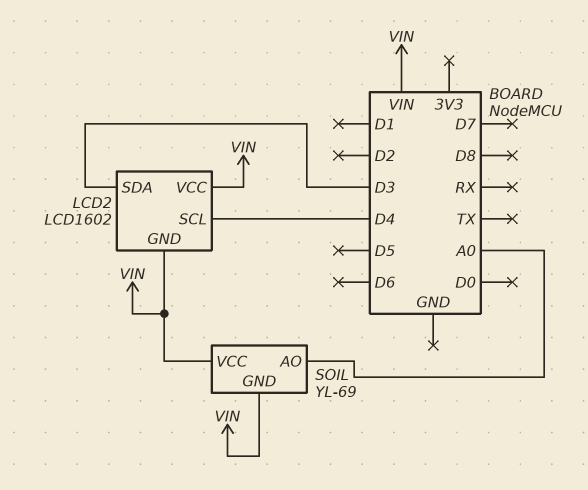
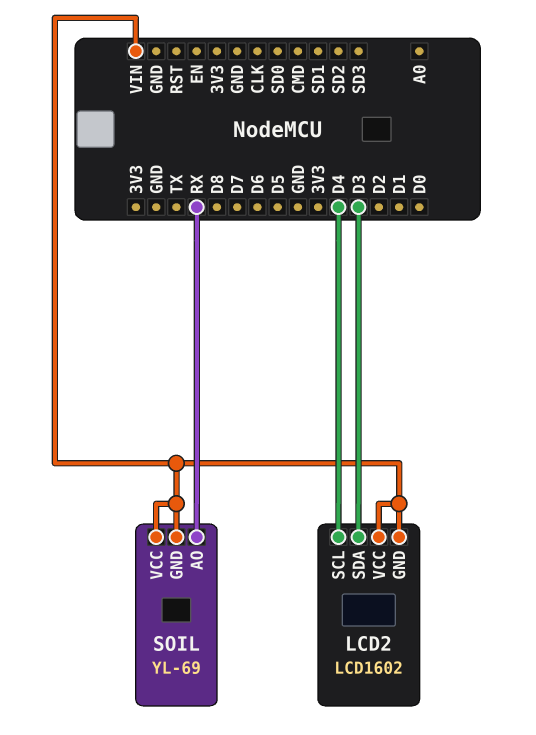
SOIL pin AO: A0 -> RX

